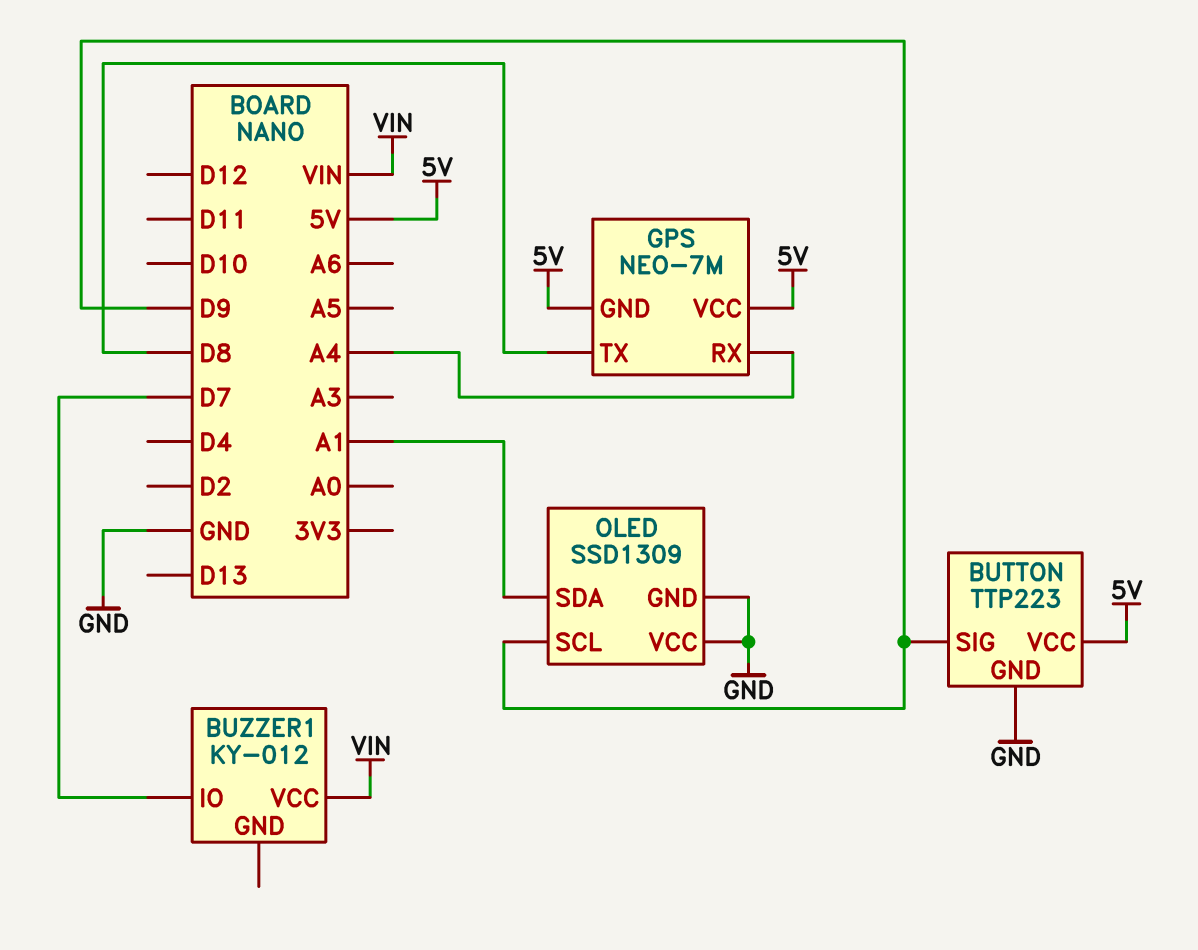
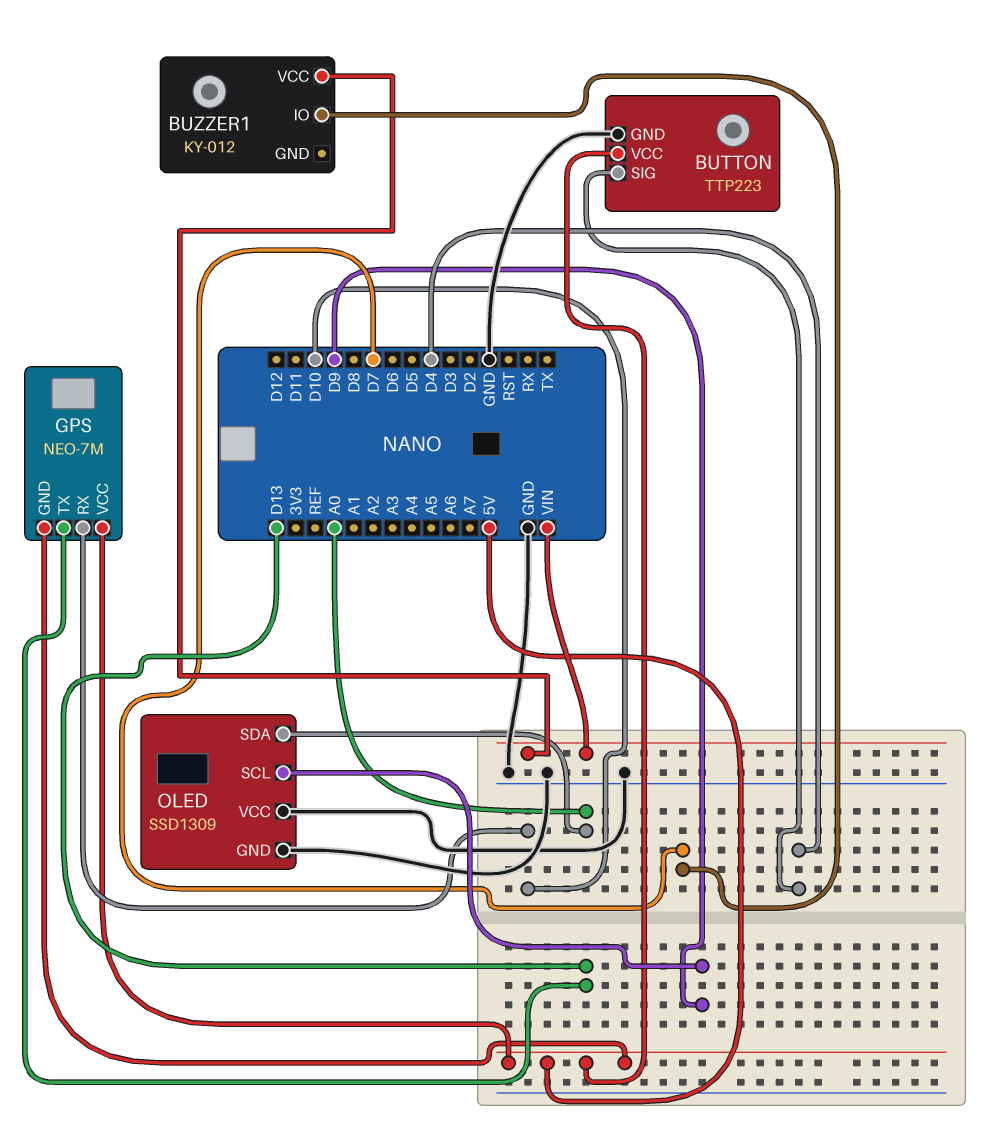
BUTTON pin SIG: D9 -> D4
GPS pin RX: A4 -> D10
GPS pin TX: D8 -> D13
OLED pin SDA: A1 -> A0

